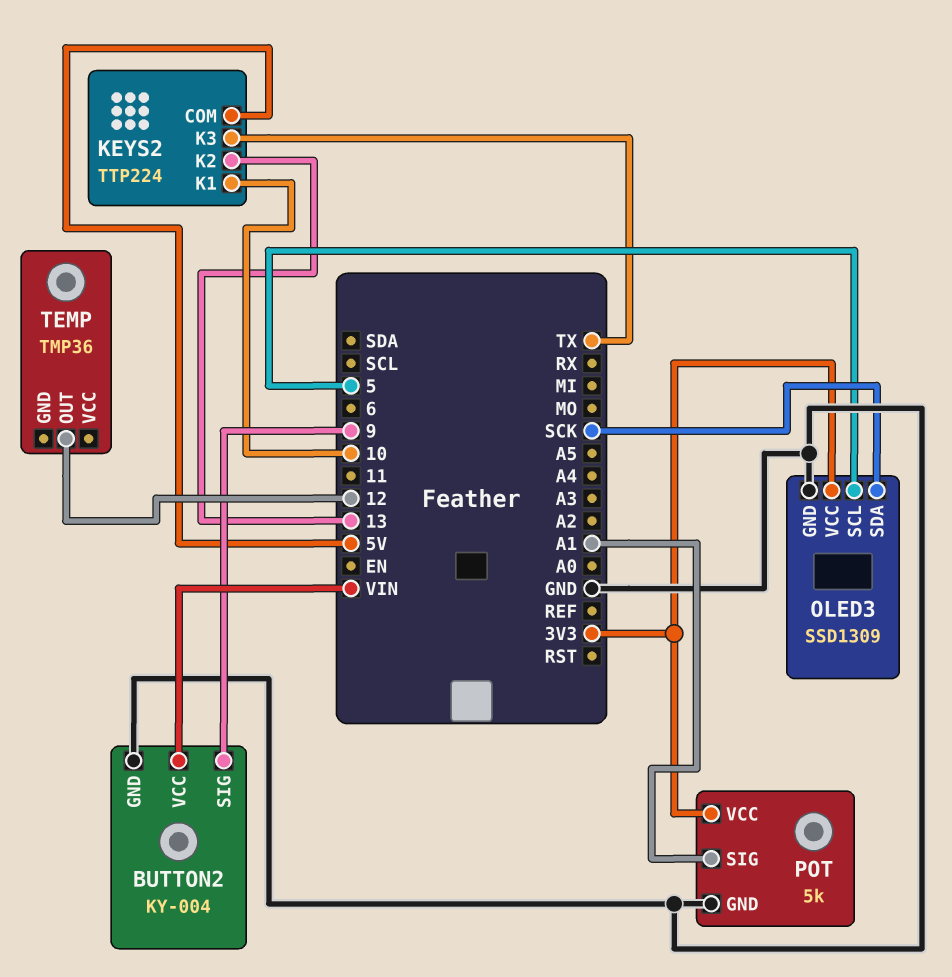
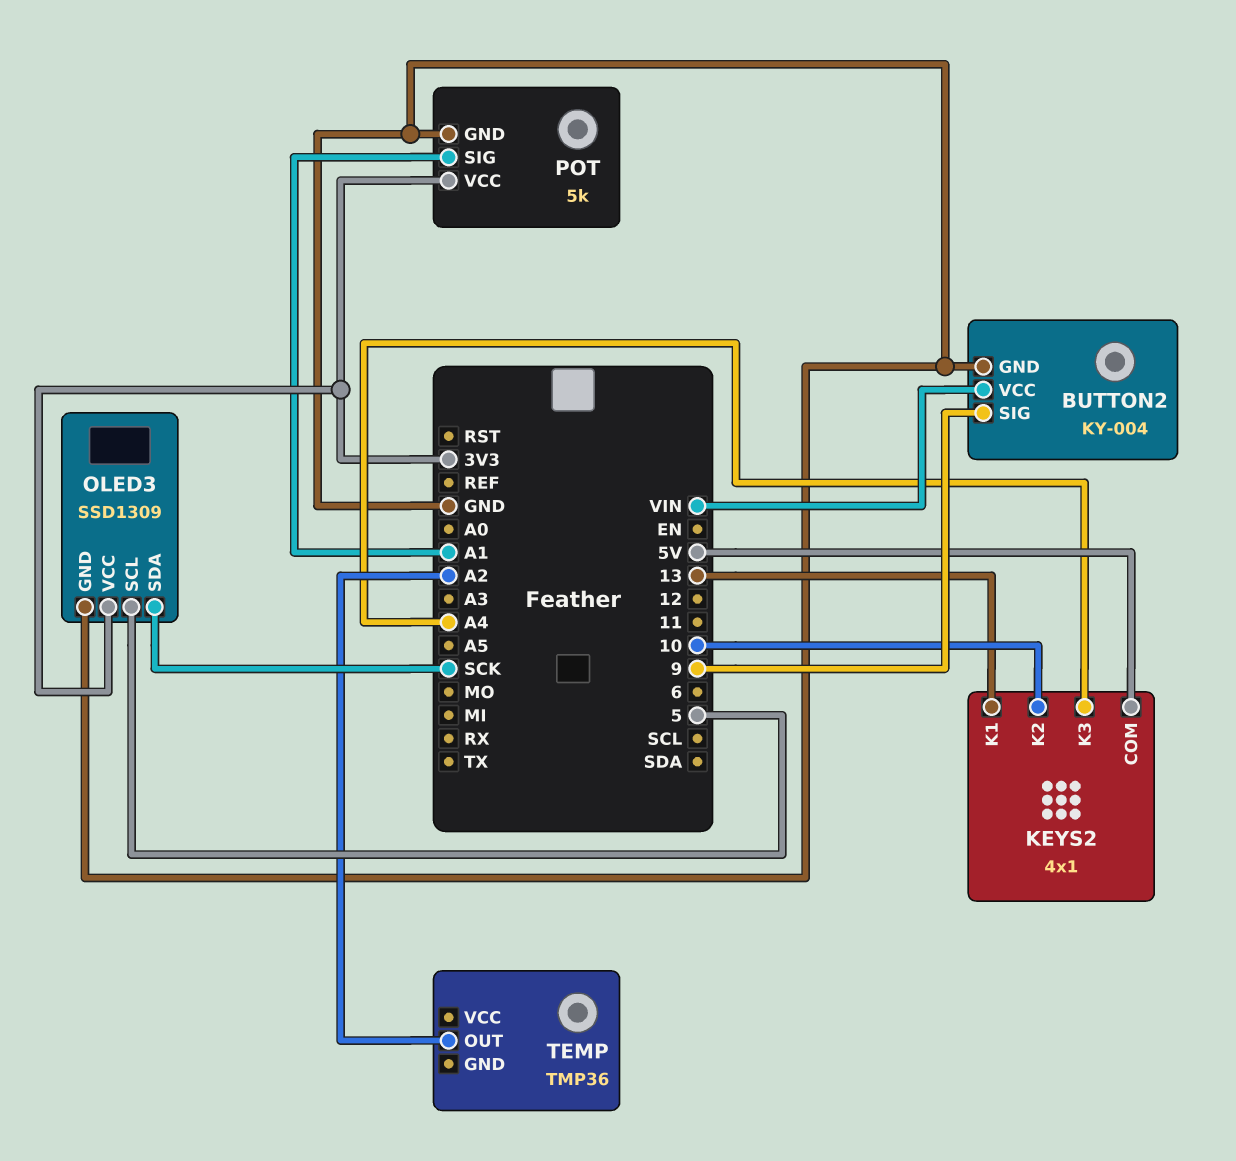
KEYS2: TTP224 -> 4x1
KEYS2 pin K1: 10 -> 13
KEYS2 pin K2: 13 -> 10
KEYS2 pin K3: TX -> A4
TEMP pin OUT: 12 -> A2

